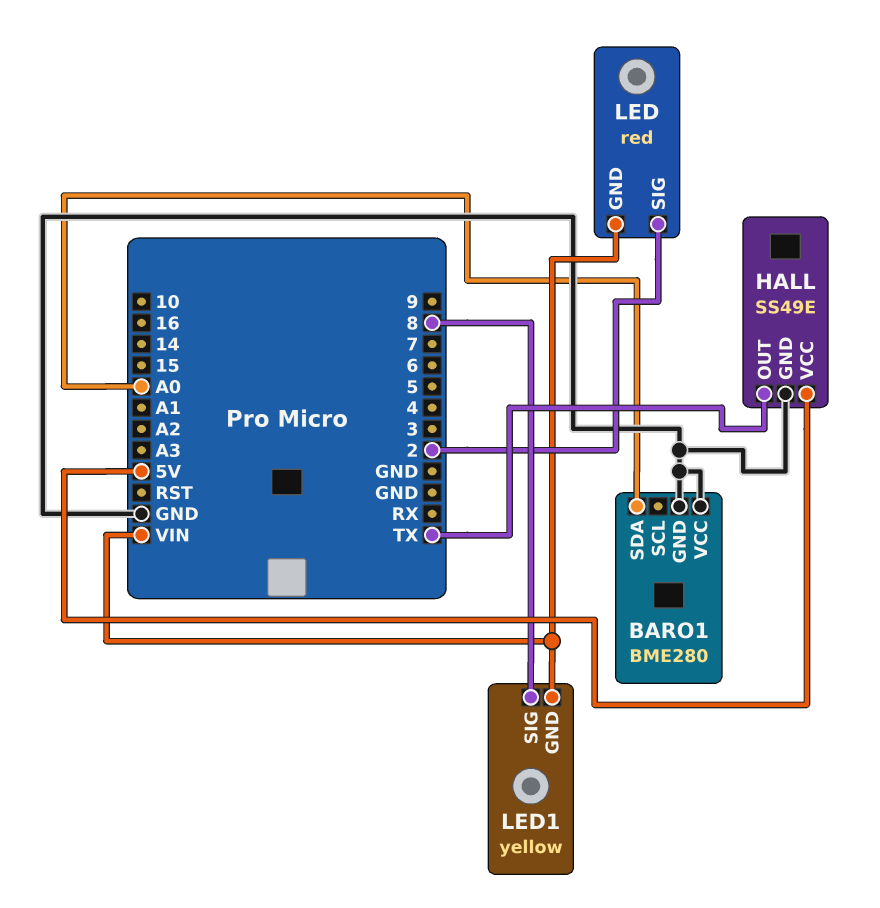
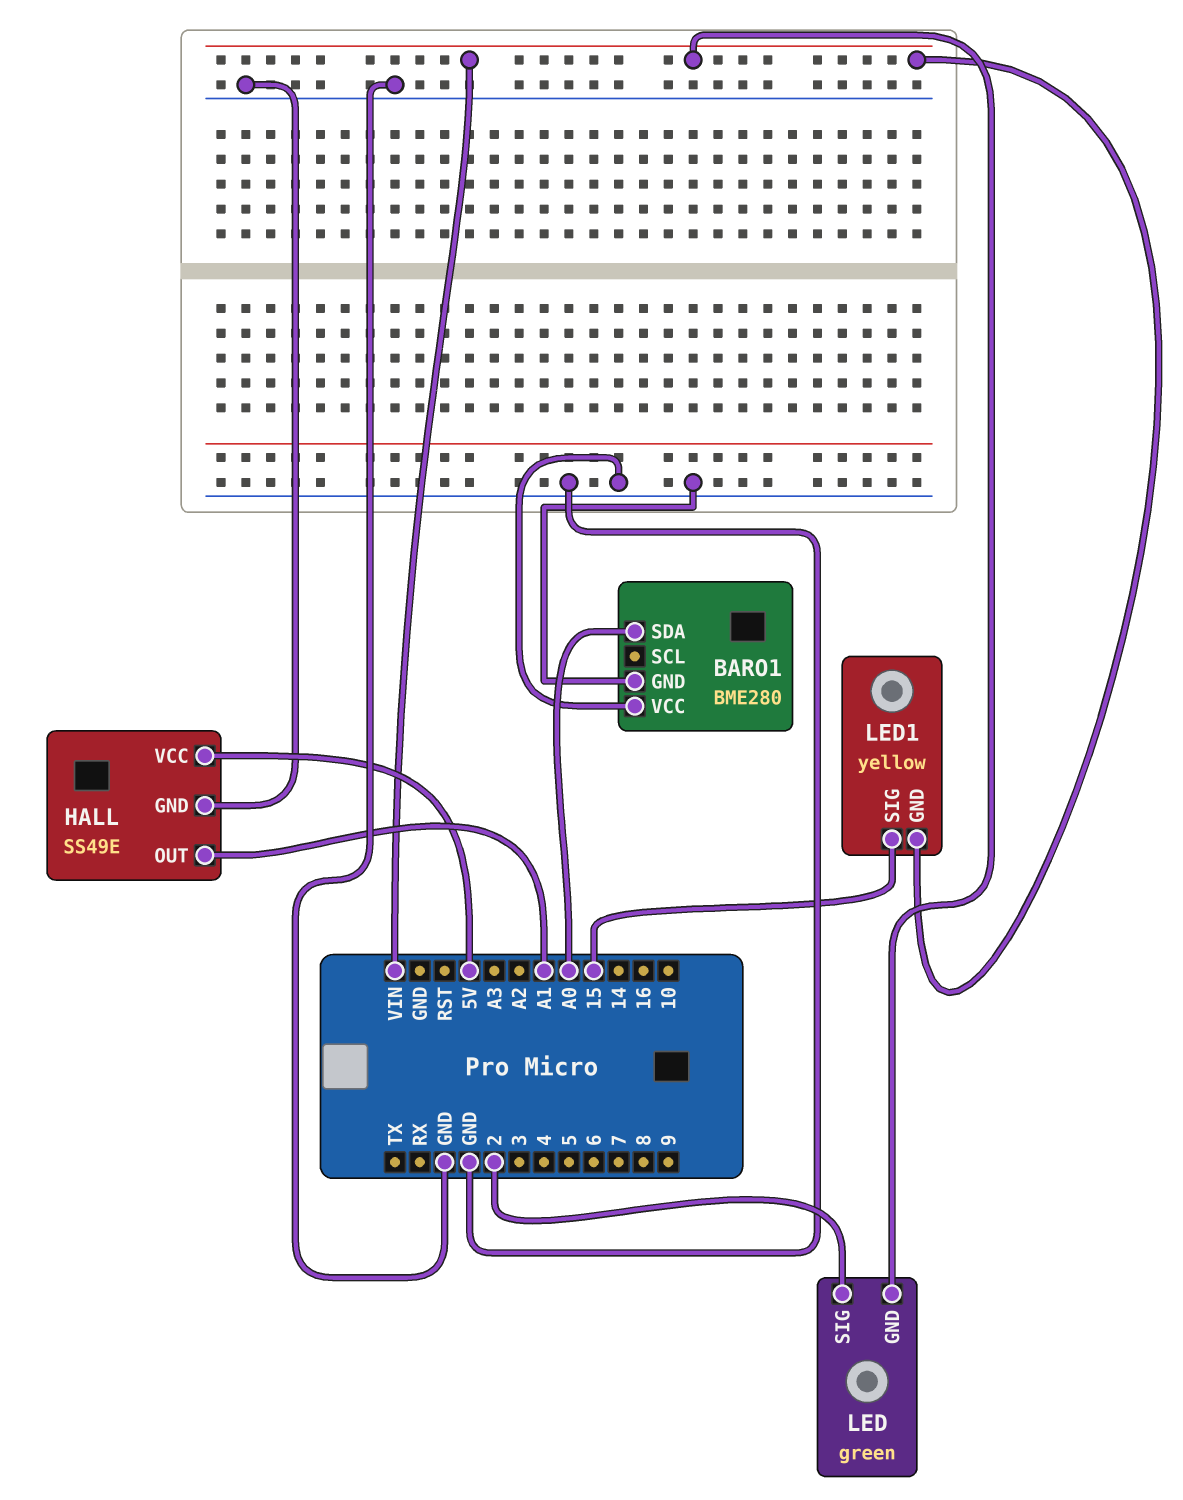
HALL pin OUT: TX -> A1
LED: red -> green
LED1 pin SIG: 8 -> 15

